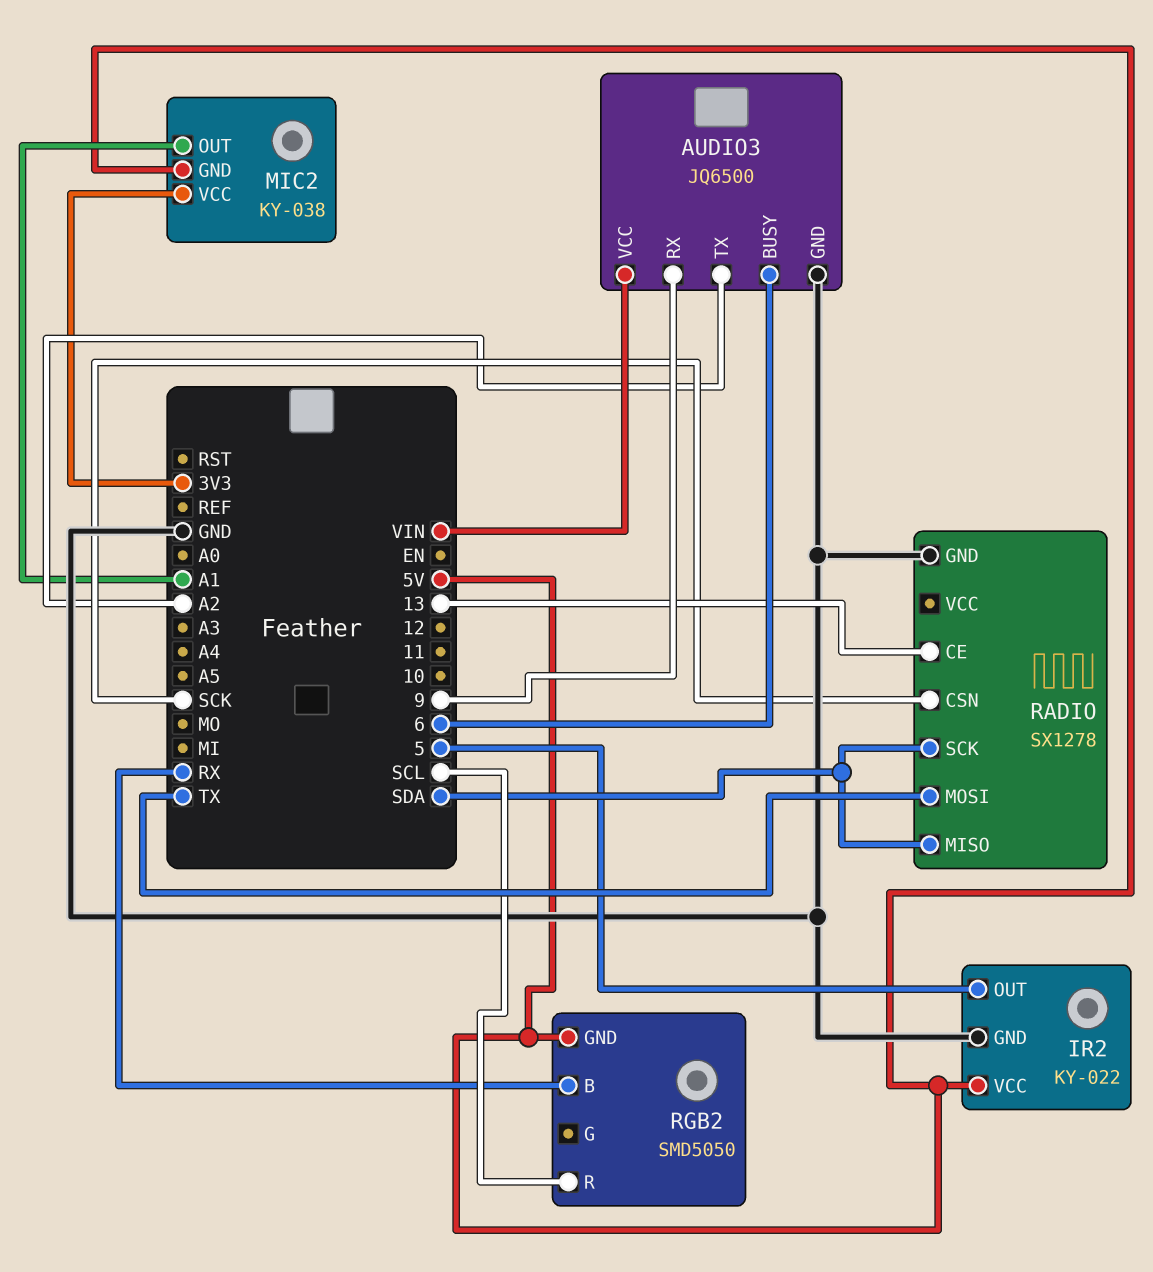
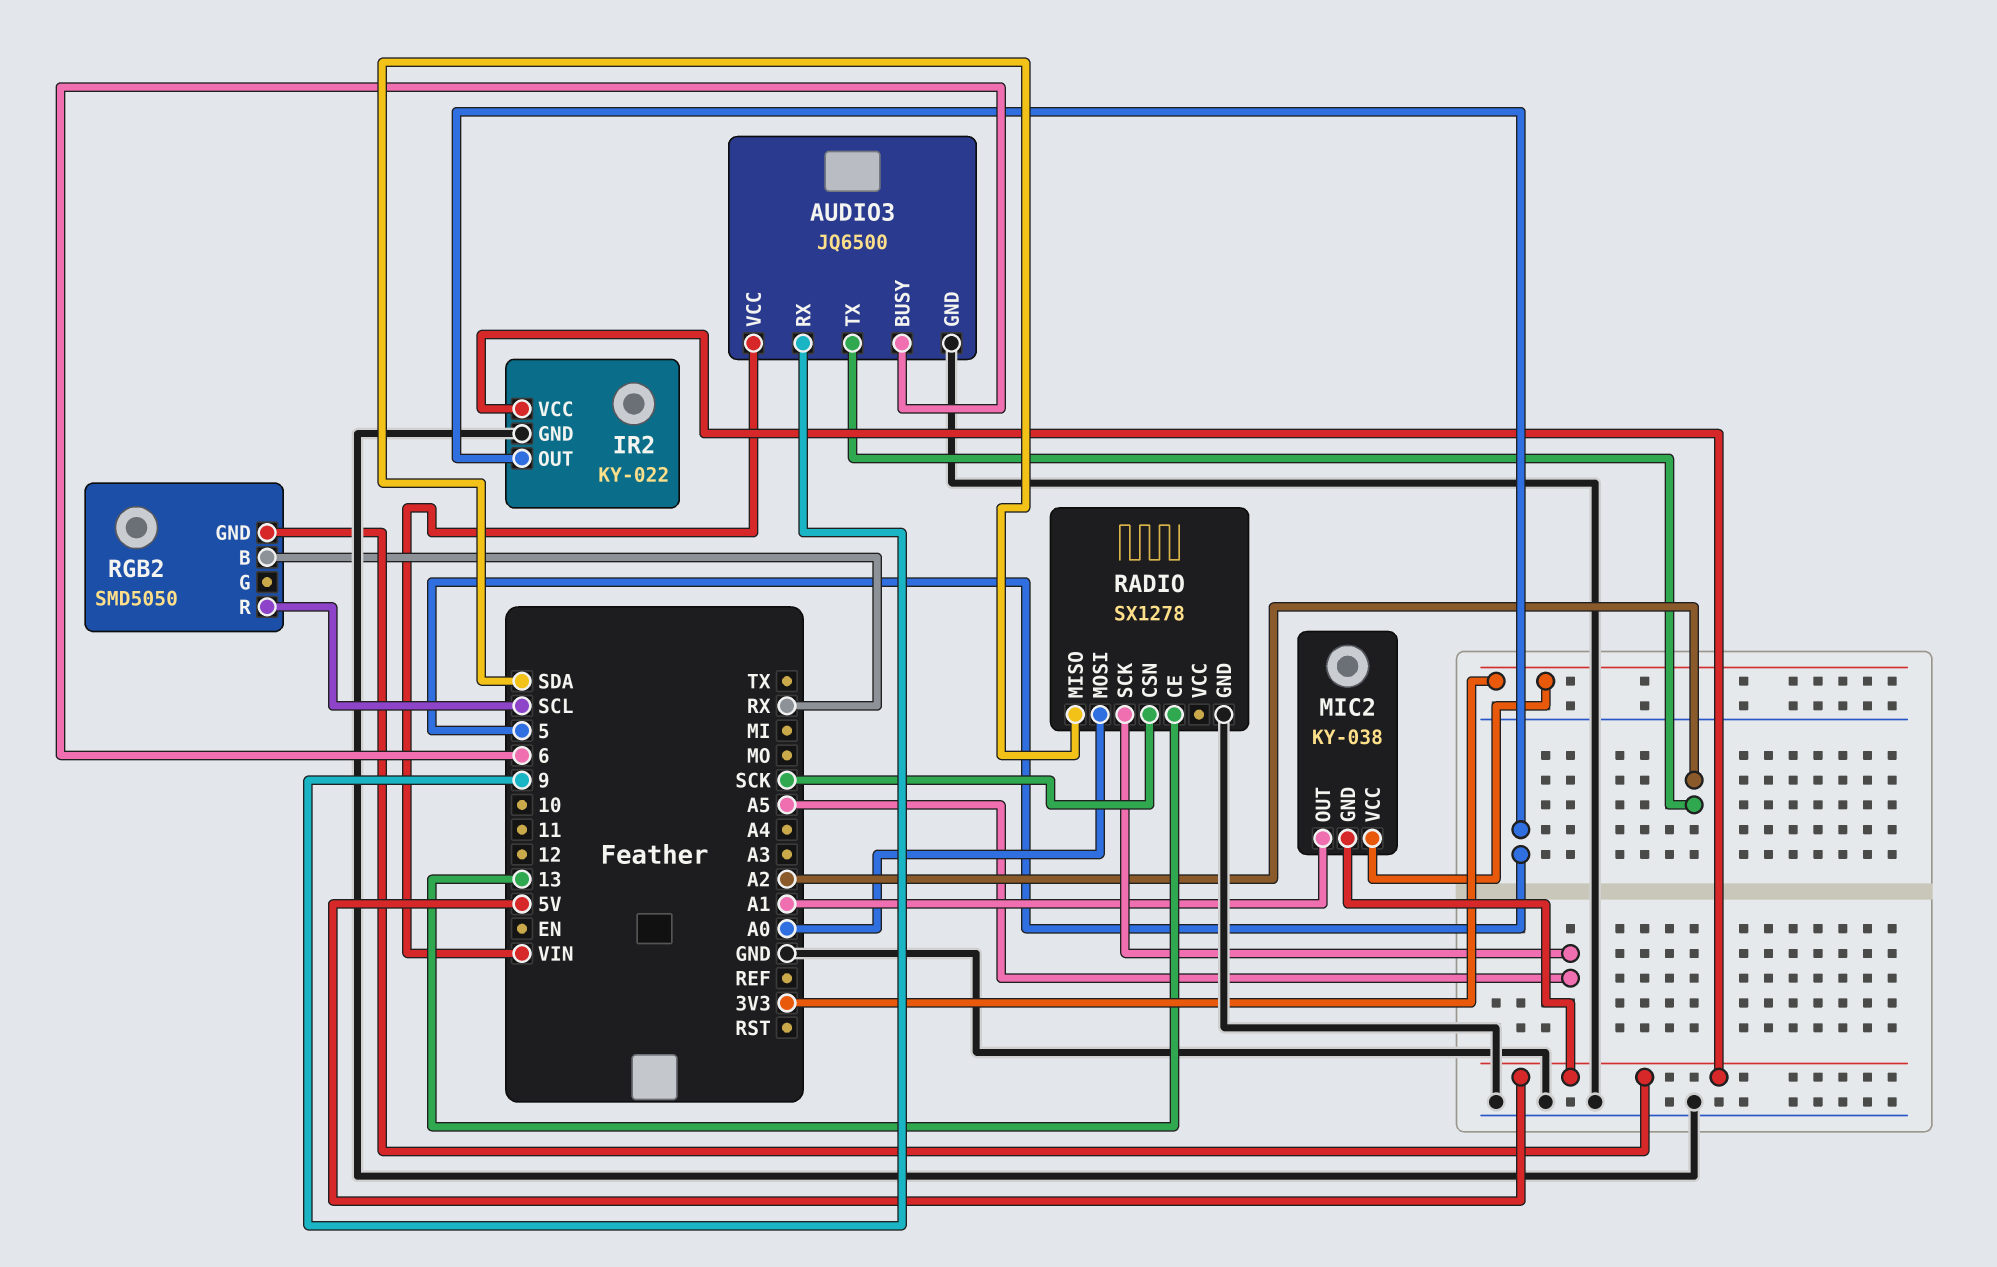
RADIO pin MOSI: TX -> A0
RADIO pin SCK: SDA -> A5

